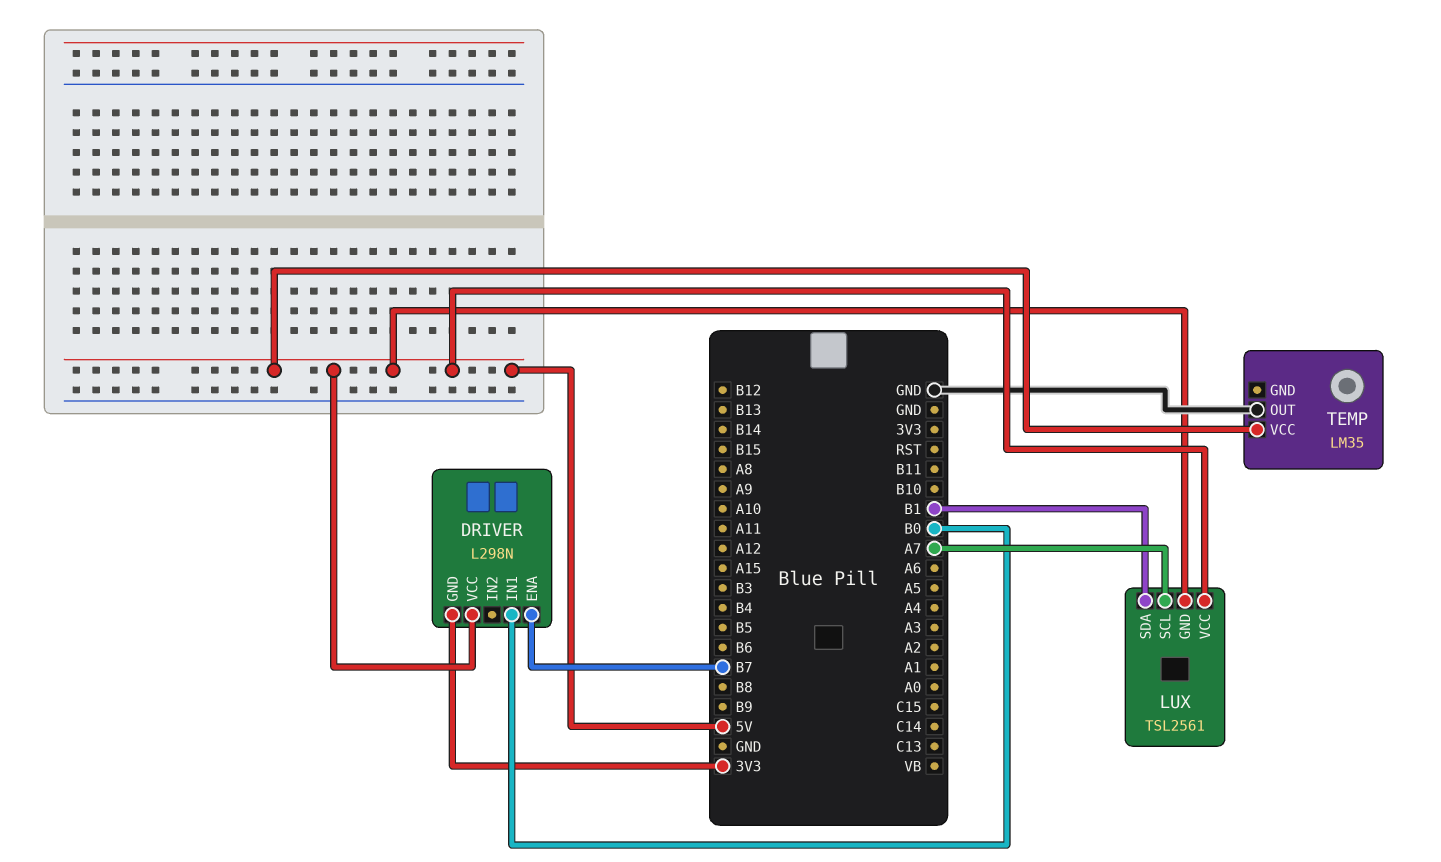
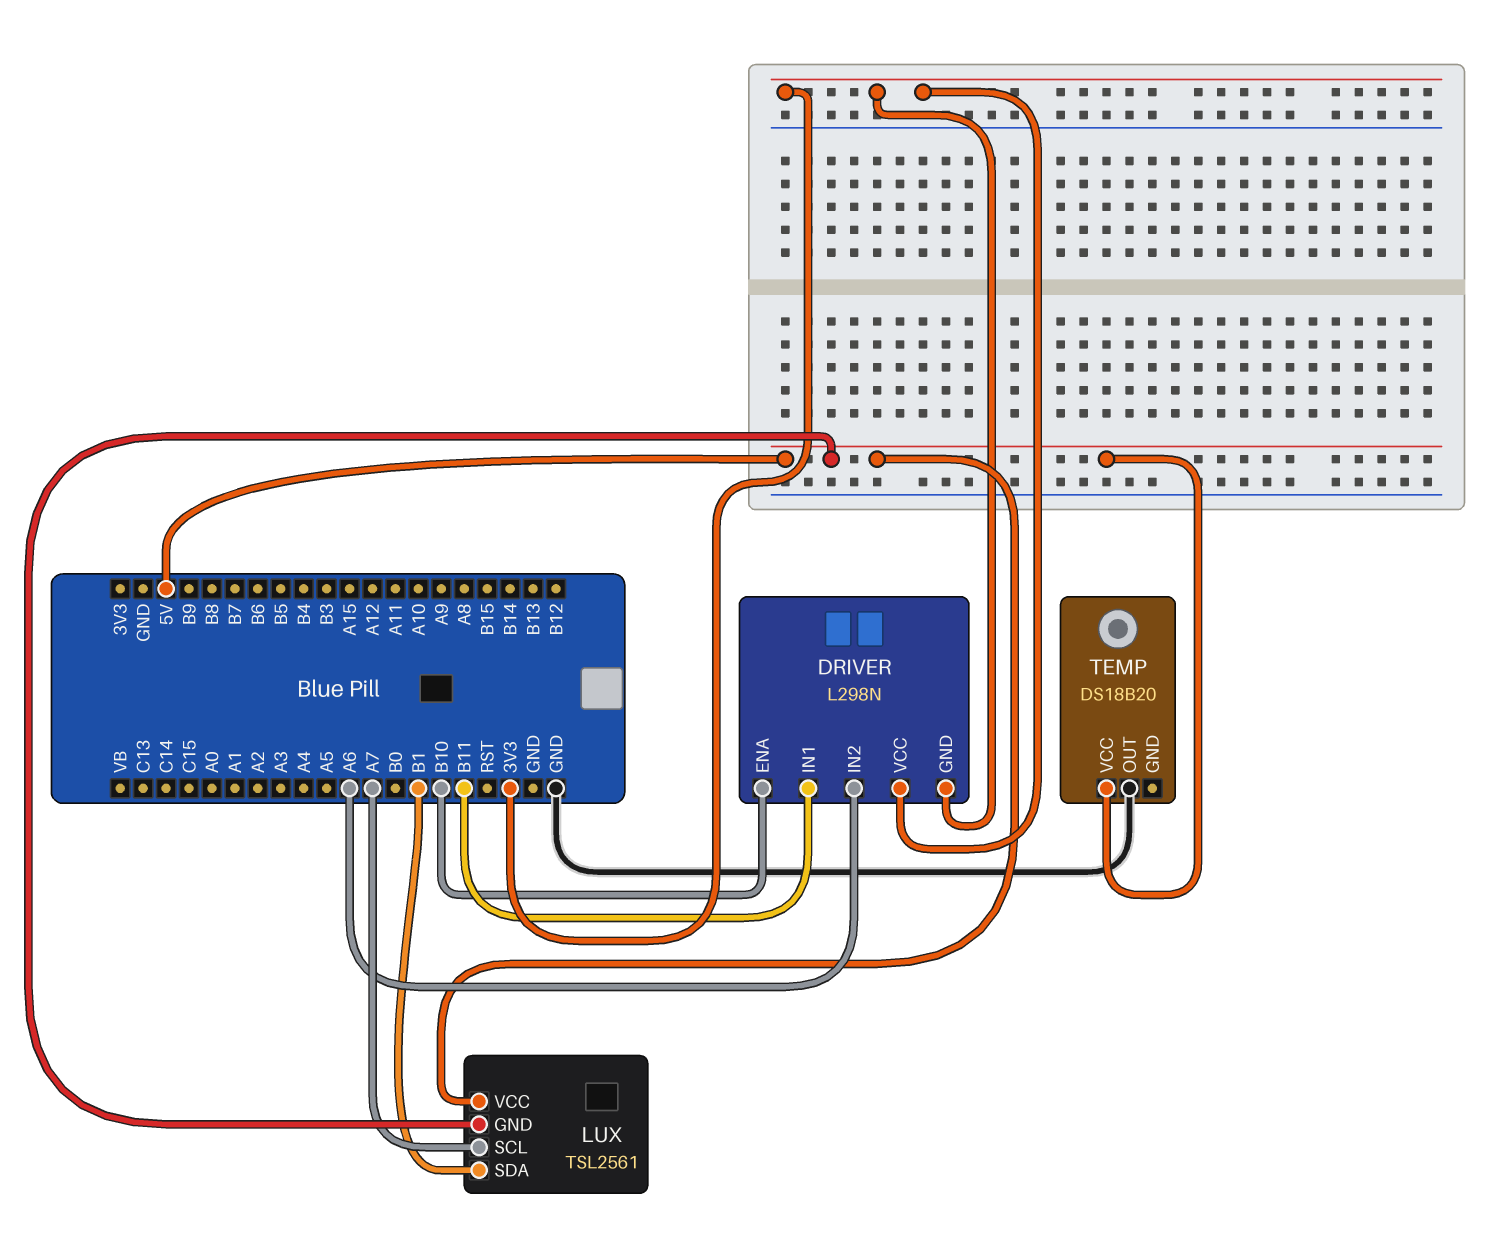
DRIVER pin ENA: B7 -> B10
DRIVER pin IN1: B0 -> B11
DRIVER pin IN2: none -> A6
DRIVER pin VCC: 5V -> 3V3
TEMP: LM35 -> DS18B20

